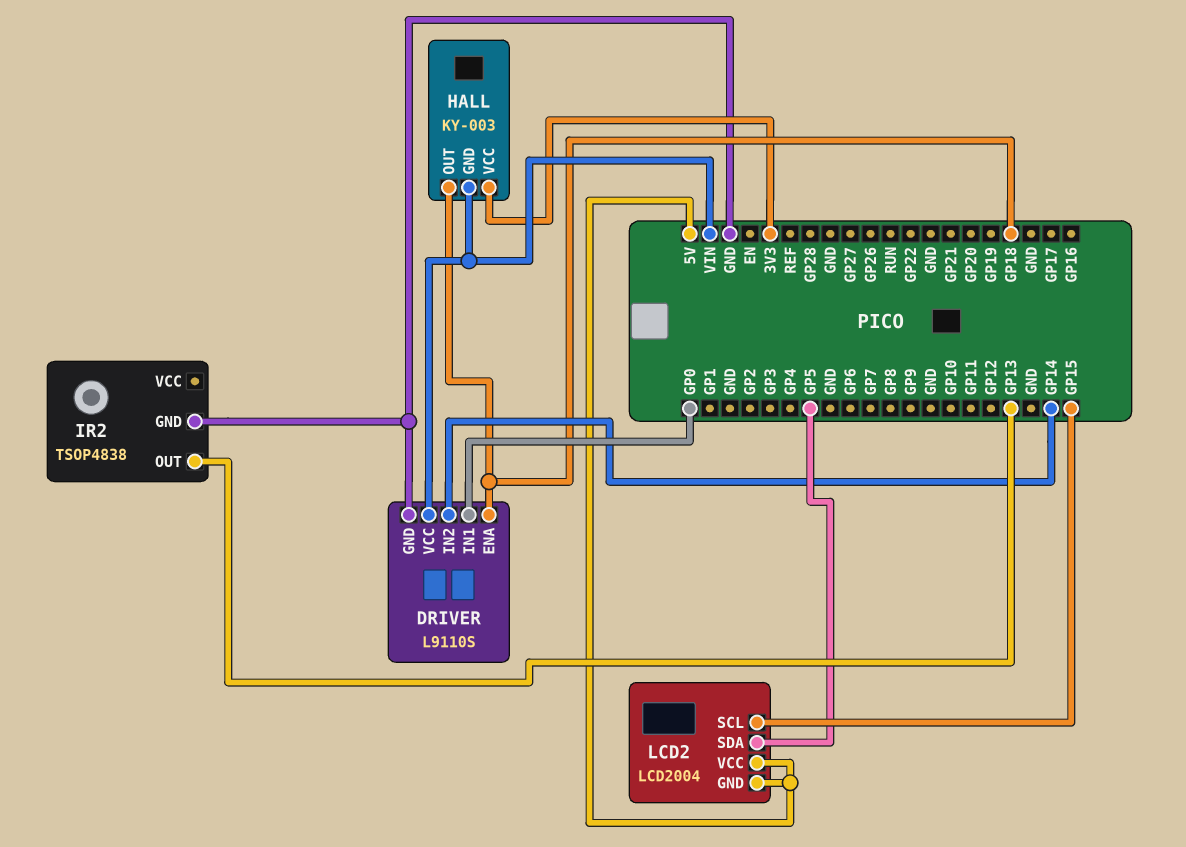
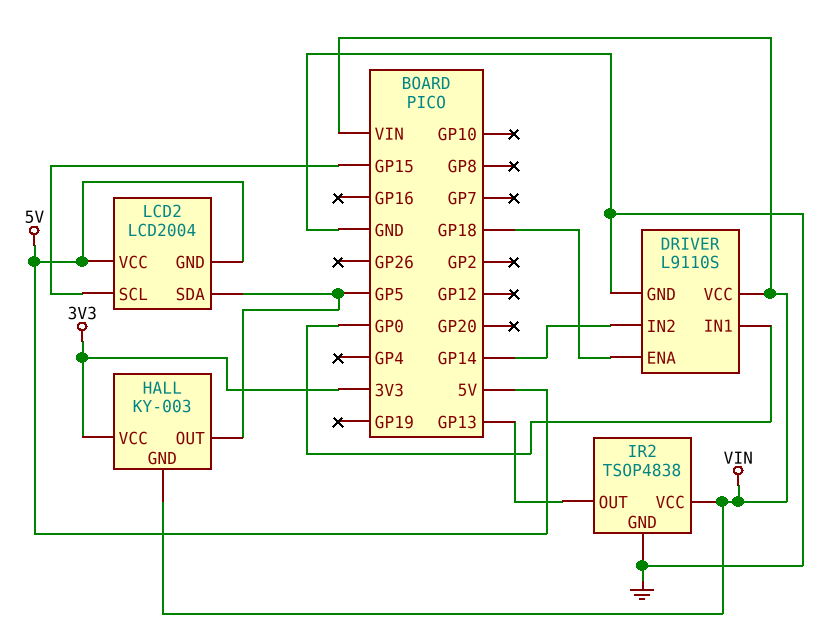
HALL pin OUT: GP18 -> GP5
IR2 pin VCC: none -> VIN

